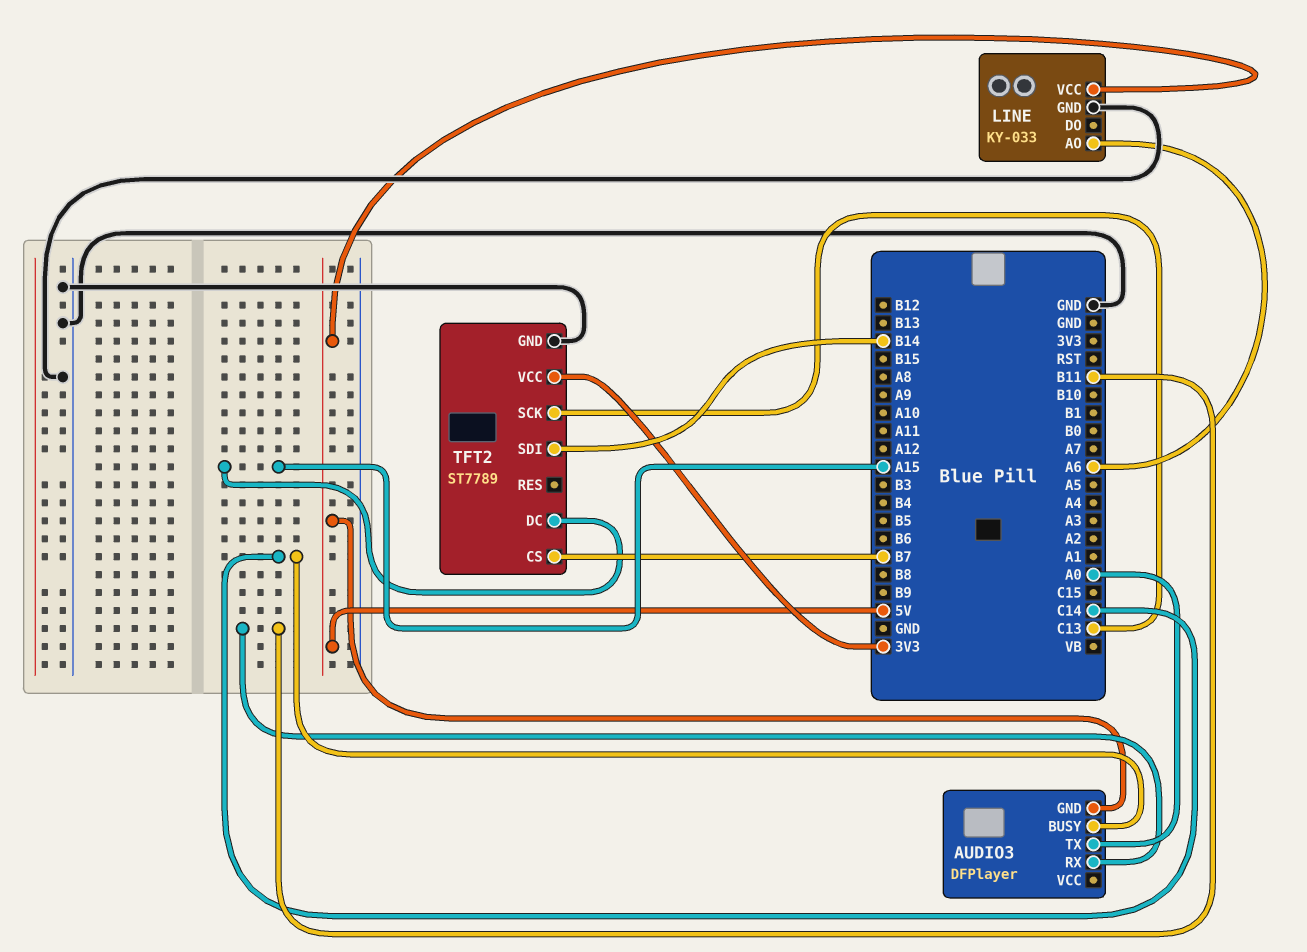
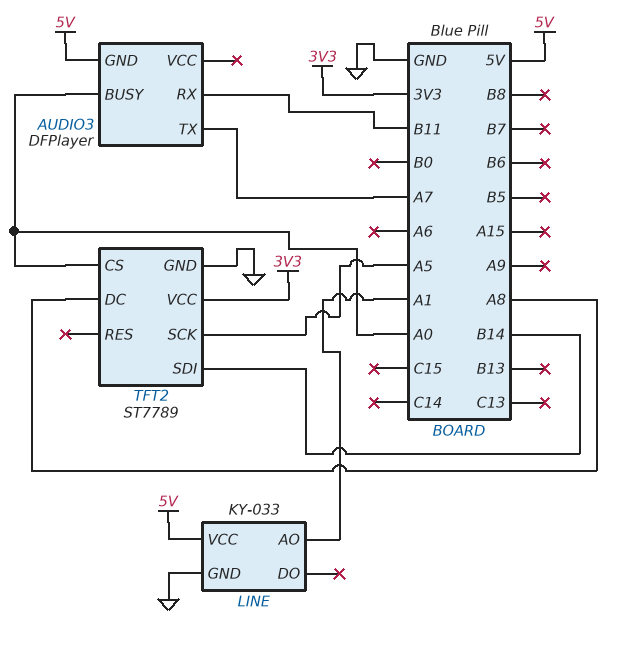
AUDIO3 pin BUSY: C14 -> A0
AUDIO3 pin TX: A0 -> A7
LINE pin AO: A6 -> A1
TFT2 pin CS: B7 -> A0
TFT2 pin DC: A15 -> A8
TFT2 pin SCK: C13 -> A5

